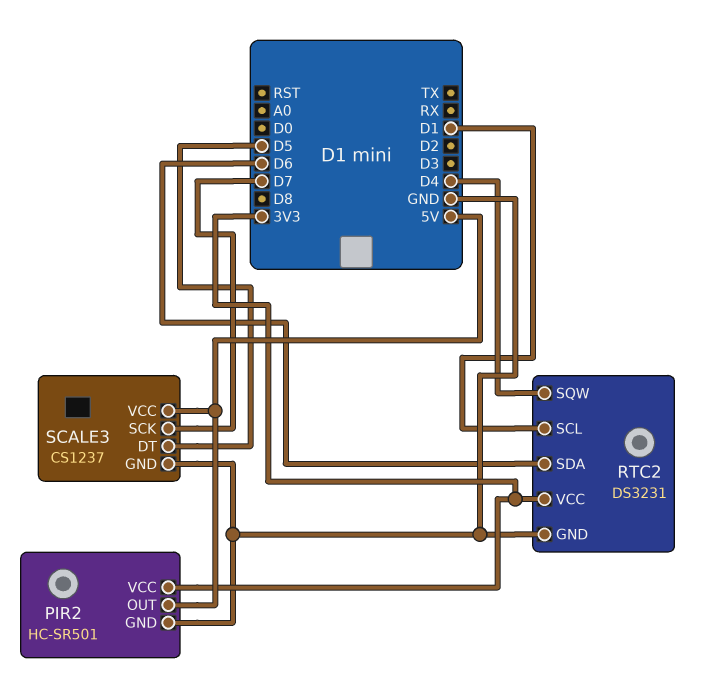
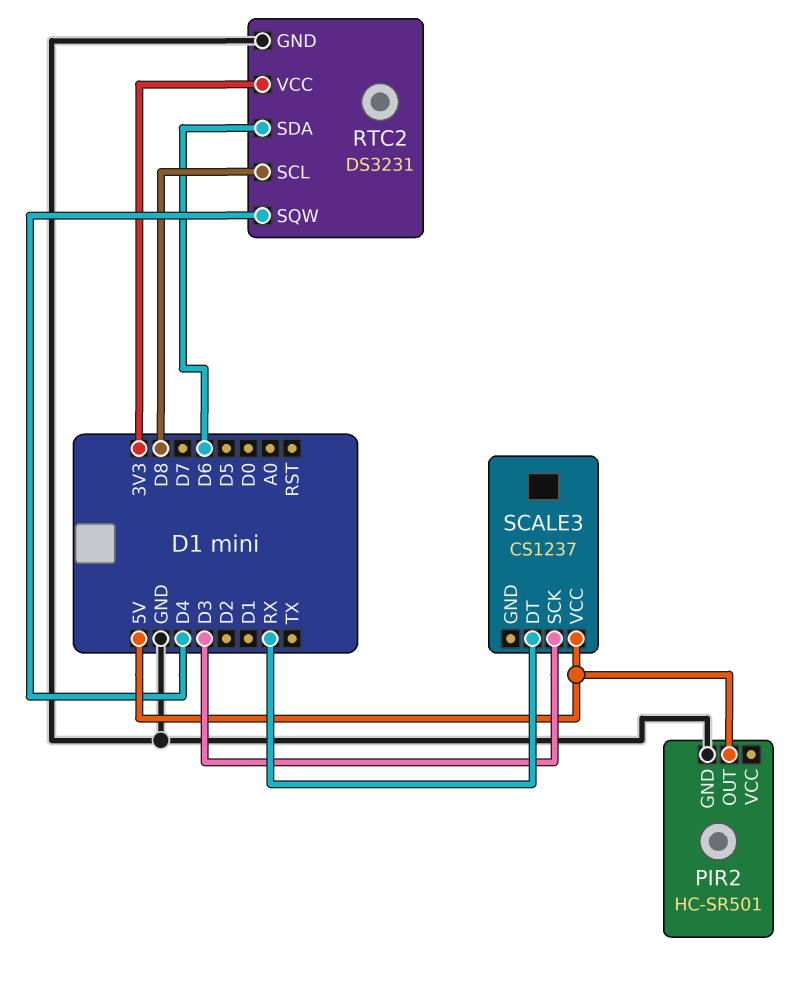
PIR2 pin VCC: 3V3 -> none
RTC2 pin SCL: D1 -> D8
SCALE3 pin DT: D5 -> RX
SCALE3 pin GND: GND -> none
SCALE3 pin SCK: D7 -> D3

